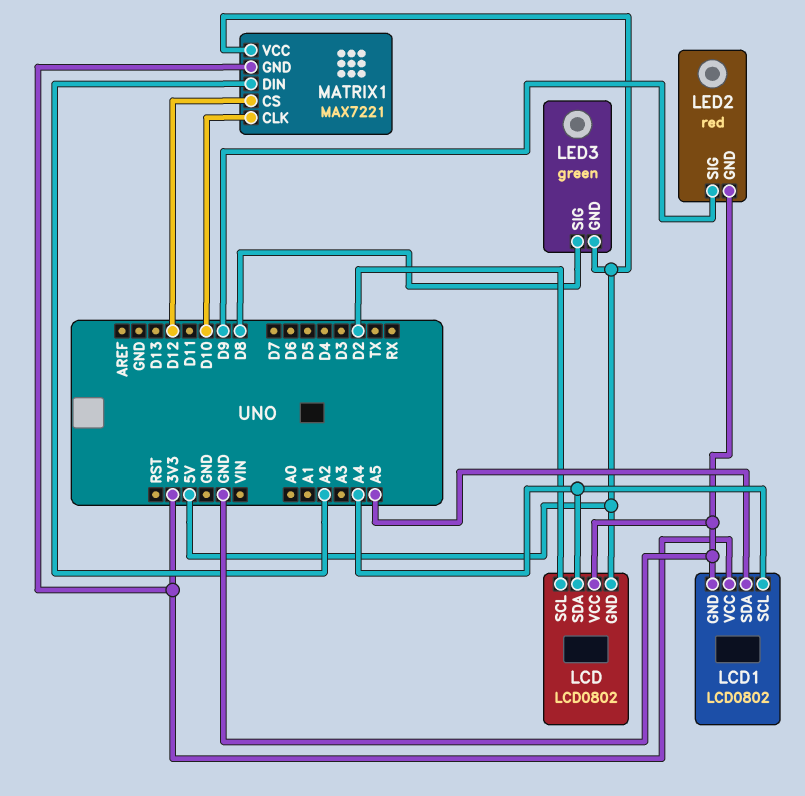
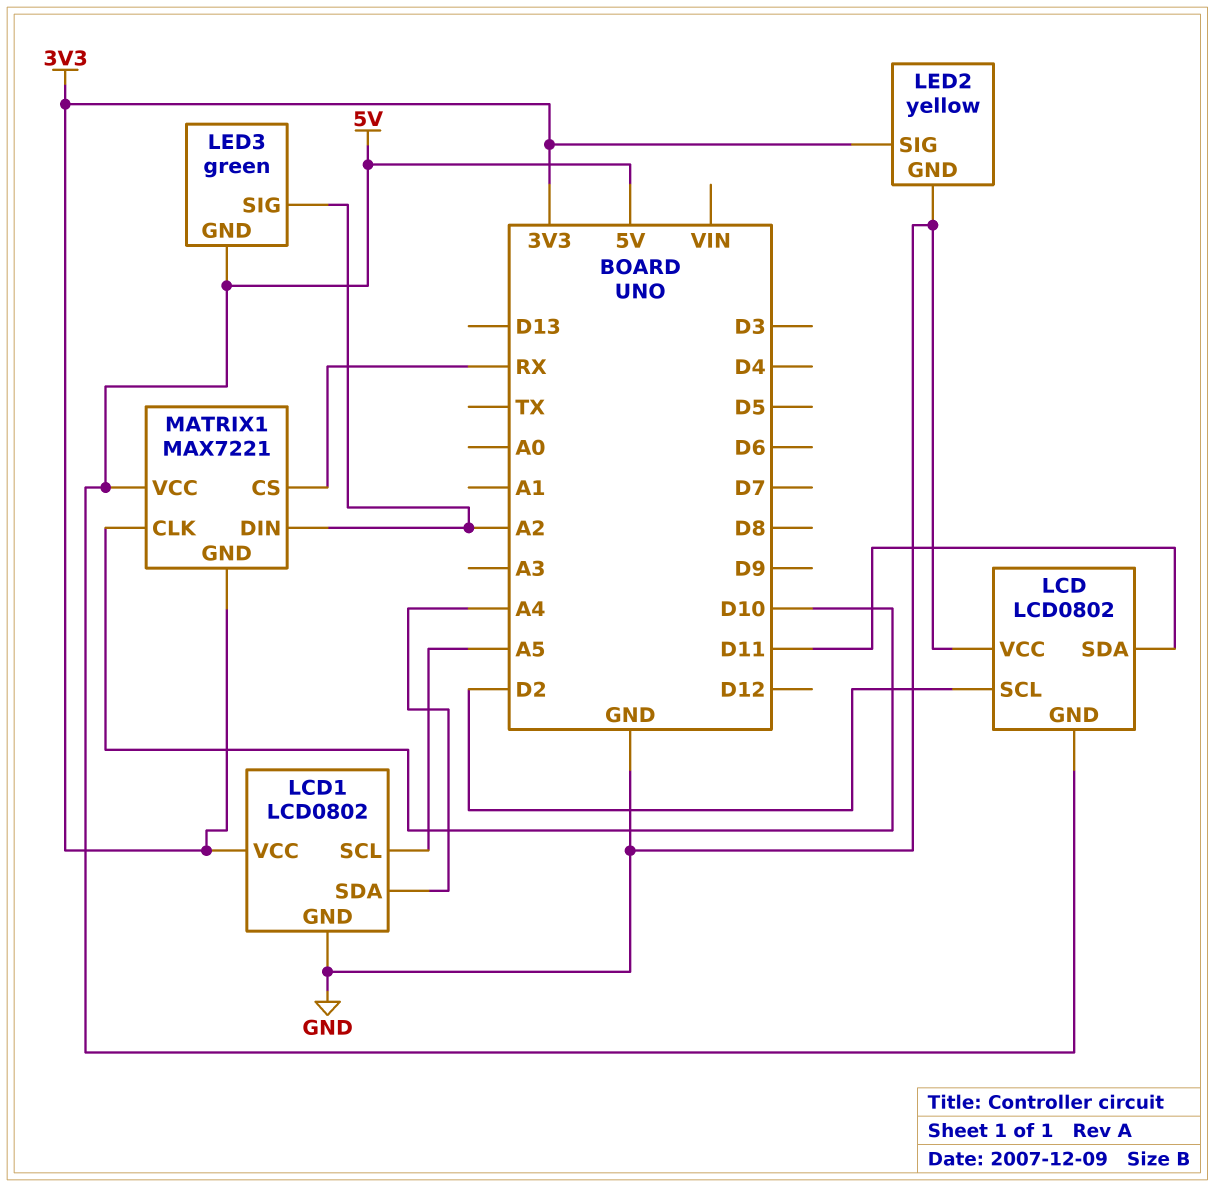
LCD pin SDA: A4 -> D11
LCD1 pin SCL: A4 -> A5
LCD1 pin SDA: A5 -> A4
LED2: red -> yellow
LED2 pin SIG: D9 -> 3V3
LED3 pin SIG: D8 -> A2
MATRIX1 pin CS: D12 -> RX

